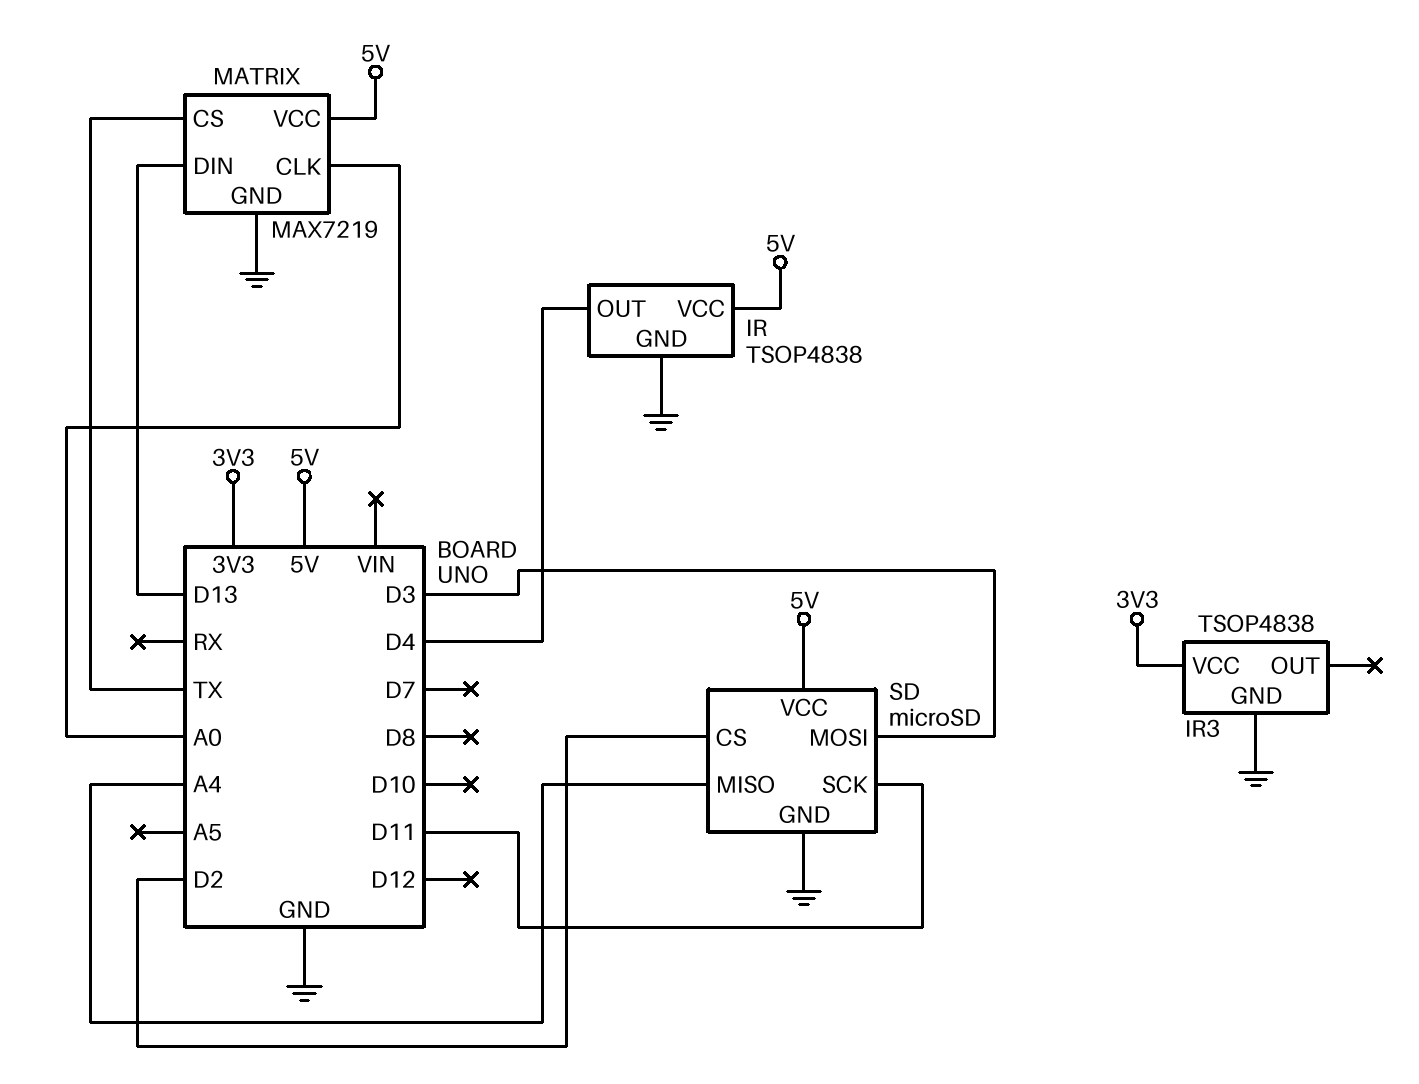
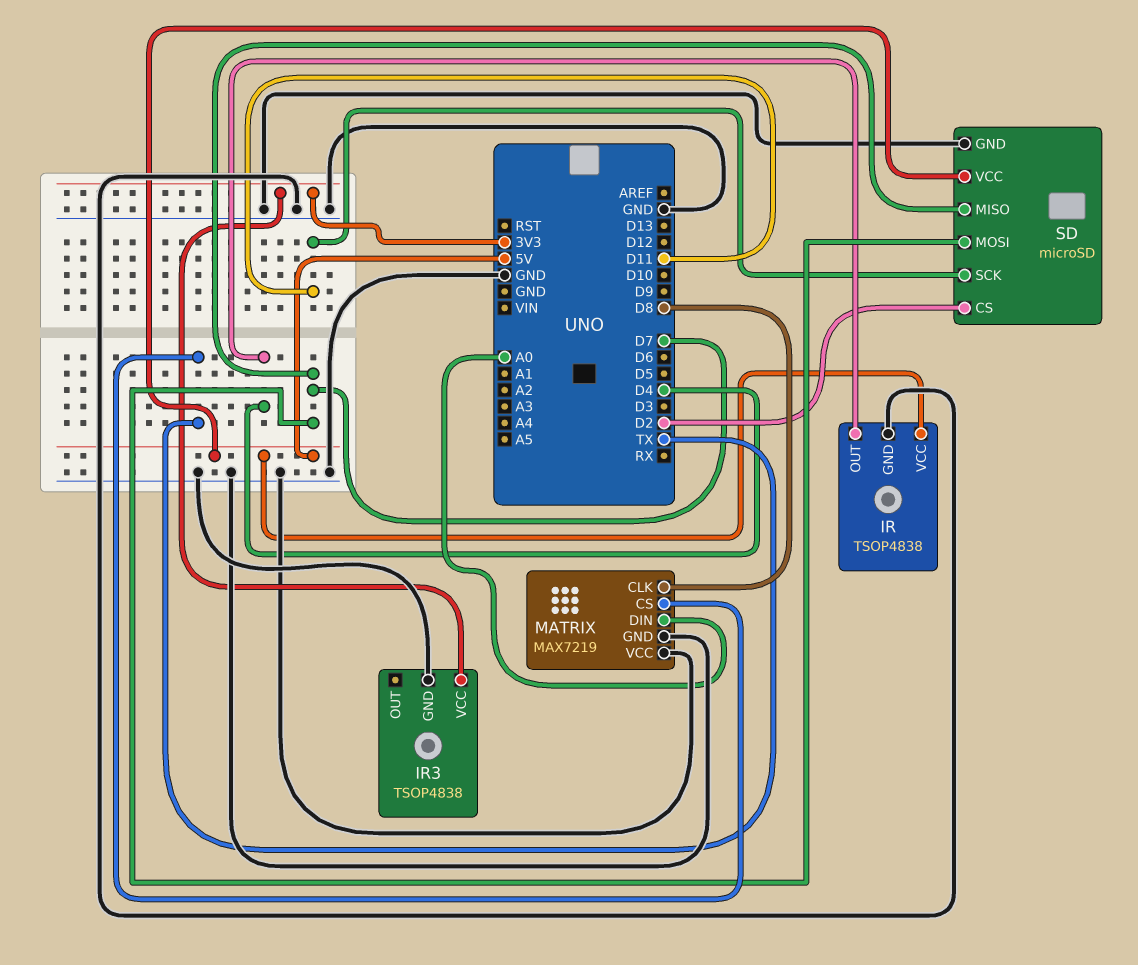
MATRIX pin CLK: A0 -> D8
MATRIX pin DIN: D13 -> A0
MATRIX pin VCC: 5V -> GND
SD pin MISO: A4 -> D7
SD pin MOSI: D3 -> D7

